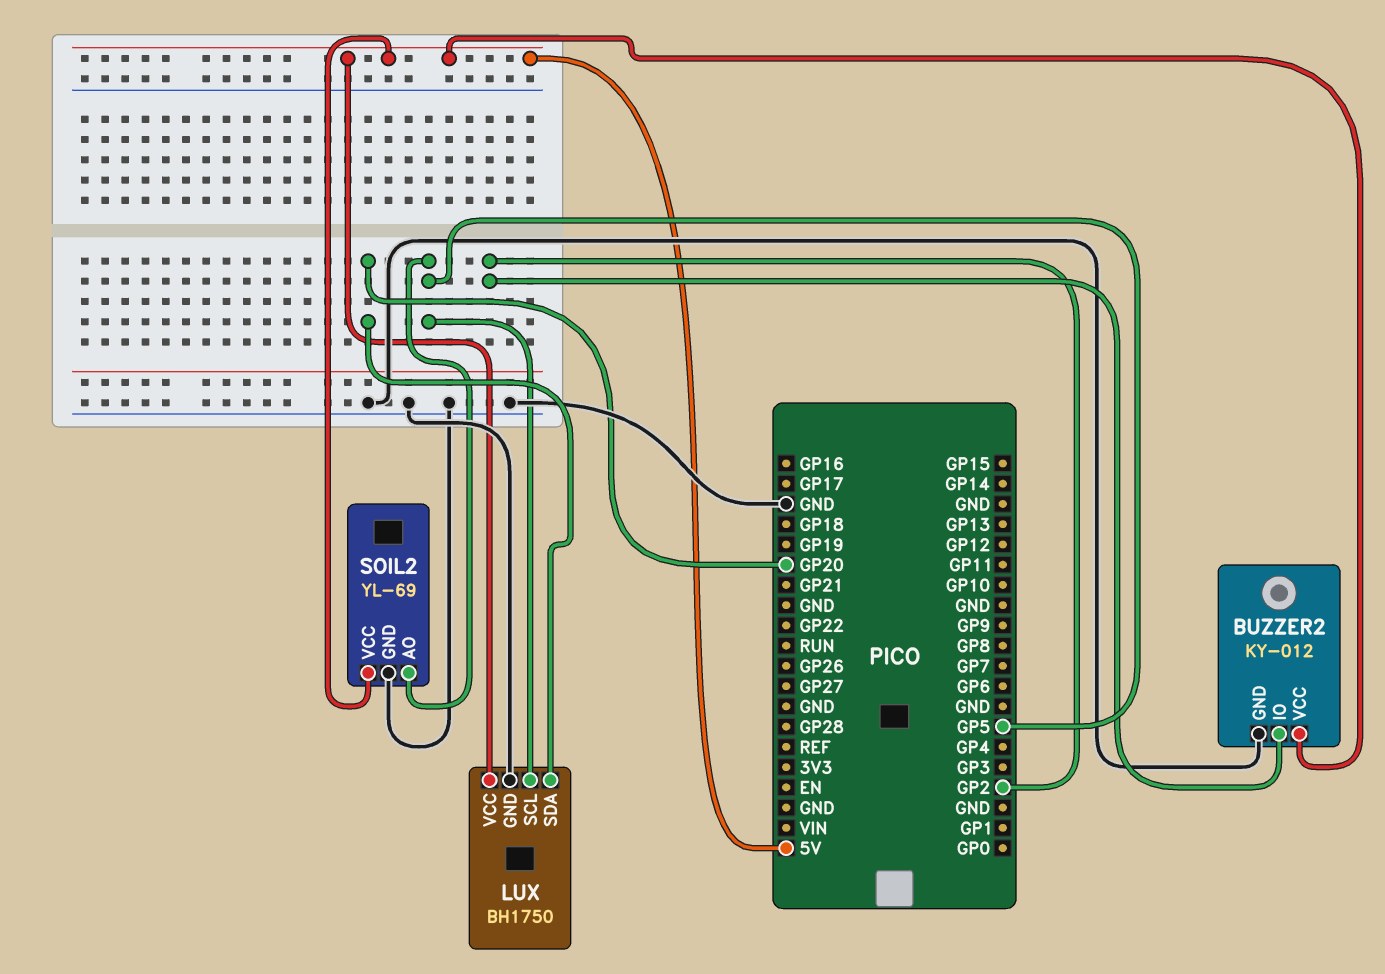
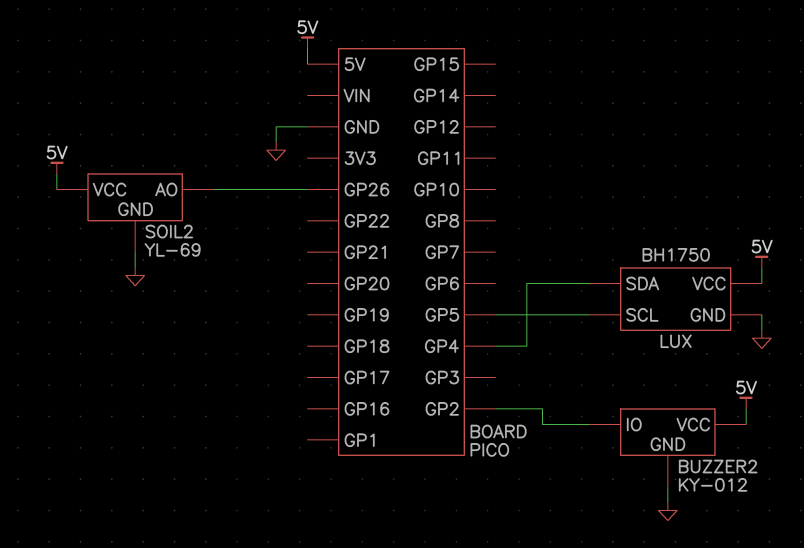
LUX pin SDA: GP20 -> GP4
SOIL2 pin AO: GP5 -> GP26

